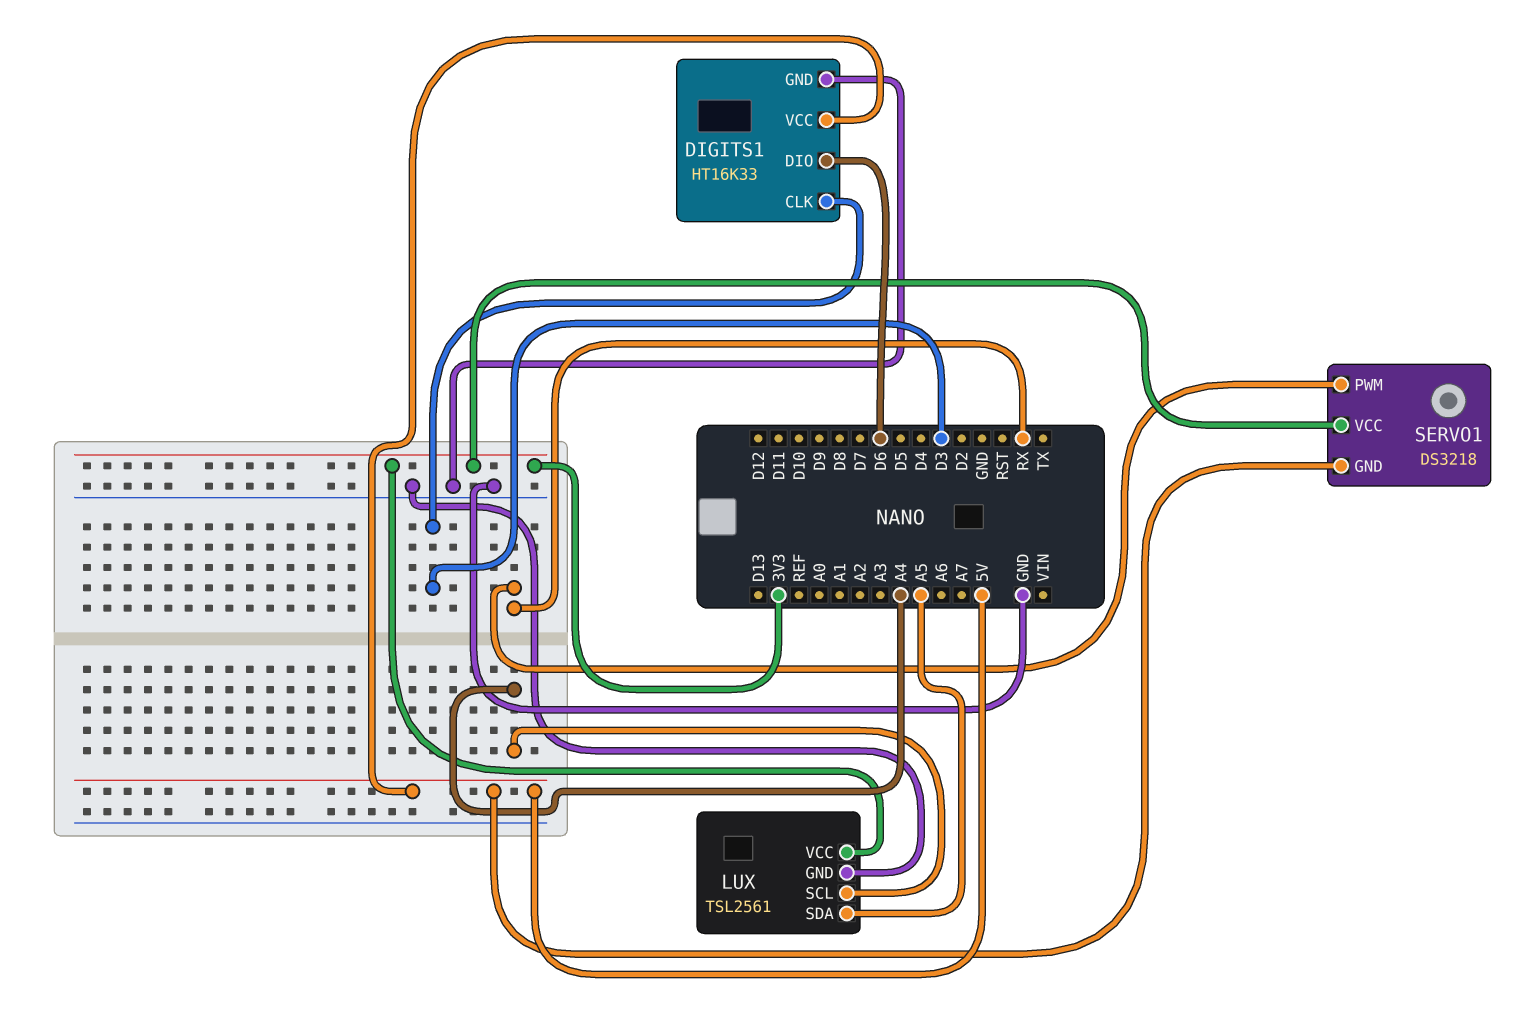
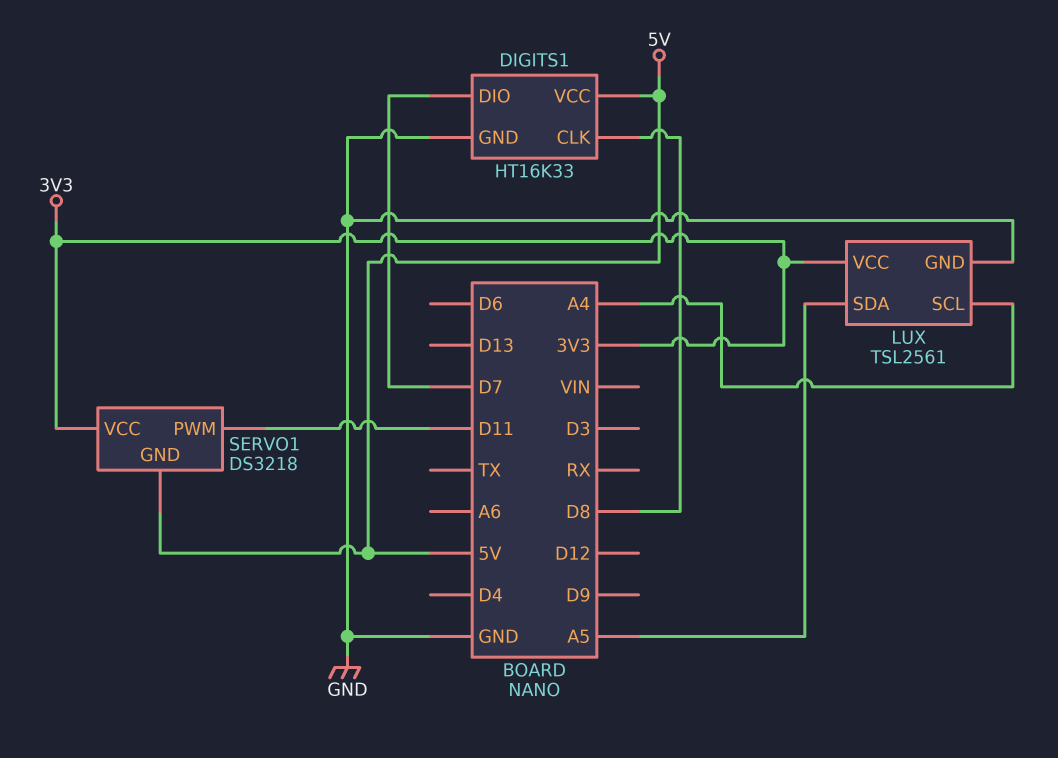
DIGITS1 pin CLK: D3 -> D8
DIGITS1 pin DIO: D6 -> D7
SERVO1 pin PWM: RX -> D11

